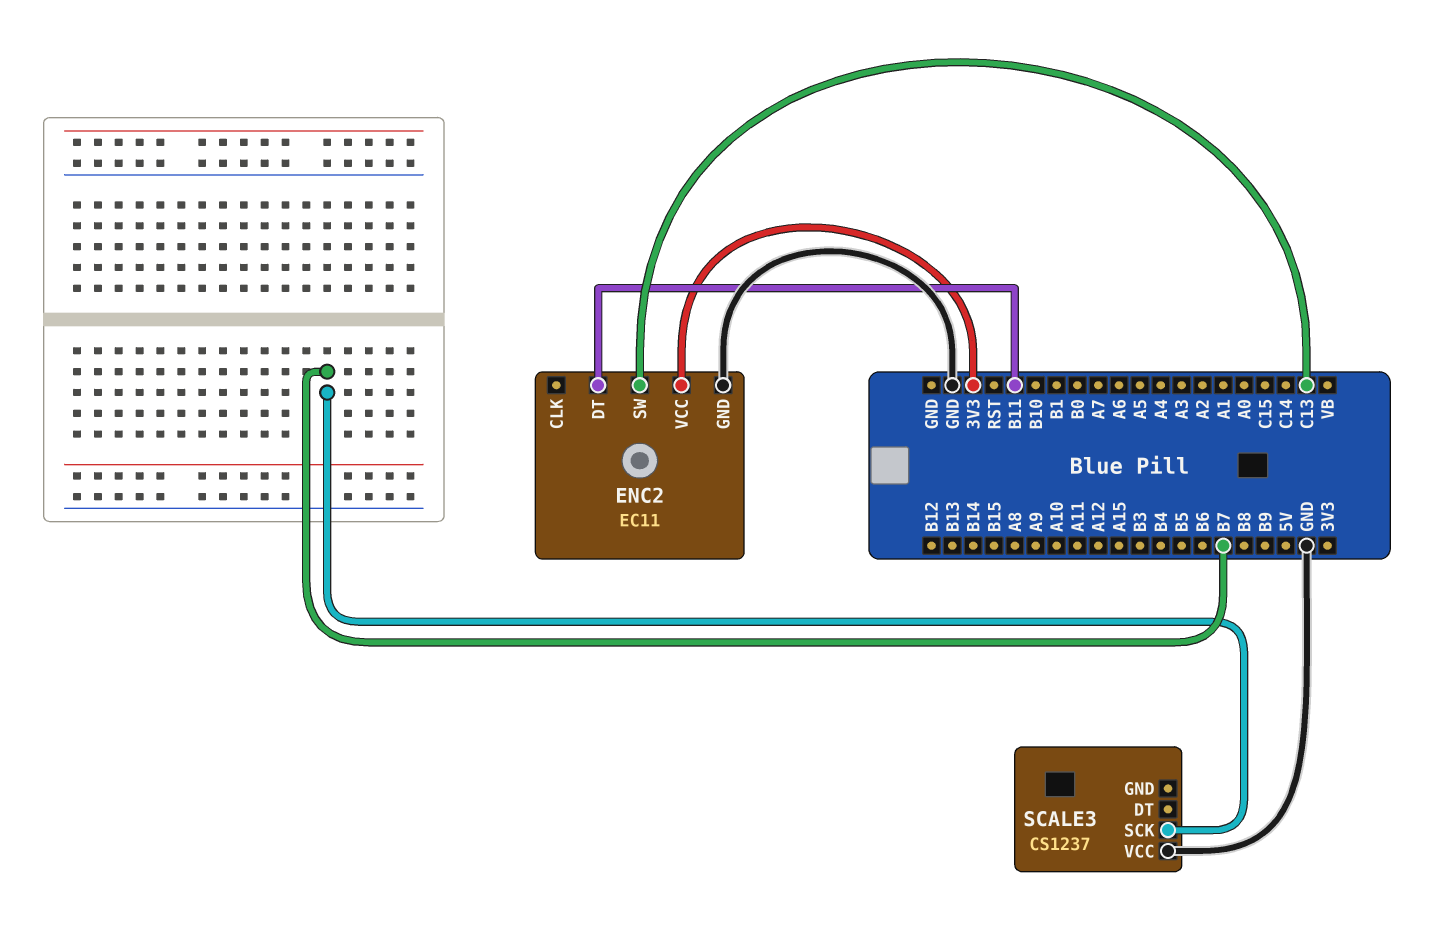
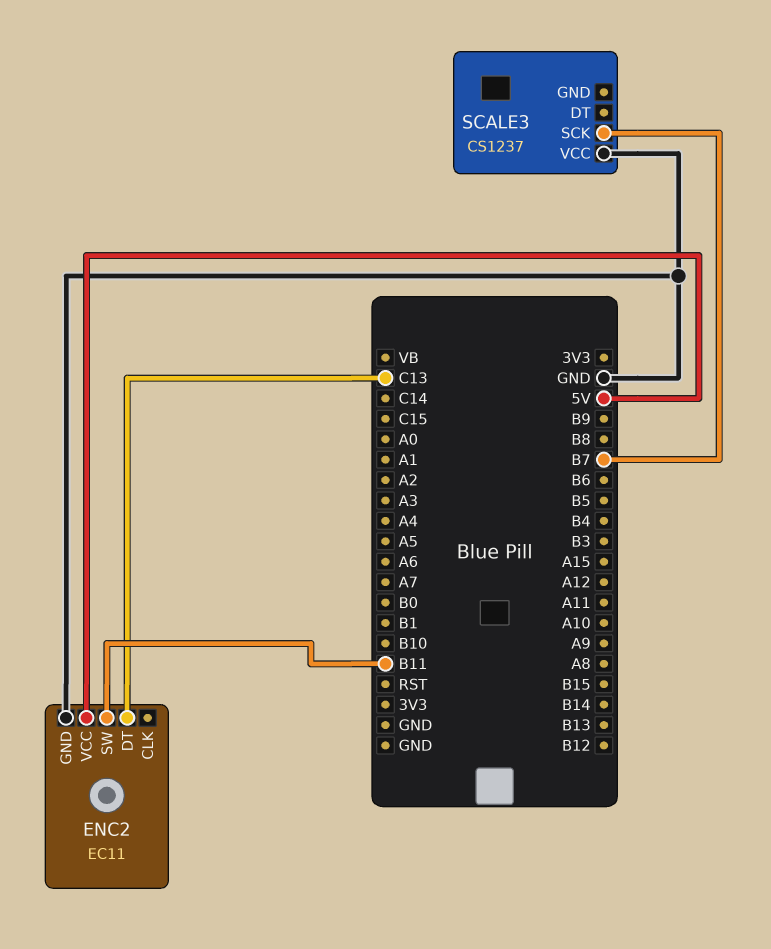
ENC2 pin DT: B11 -> C13
ENC2 pin SW: C13 -> B11
ENC2 pin VCC: 3V3 -> 5V

